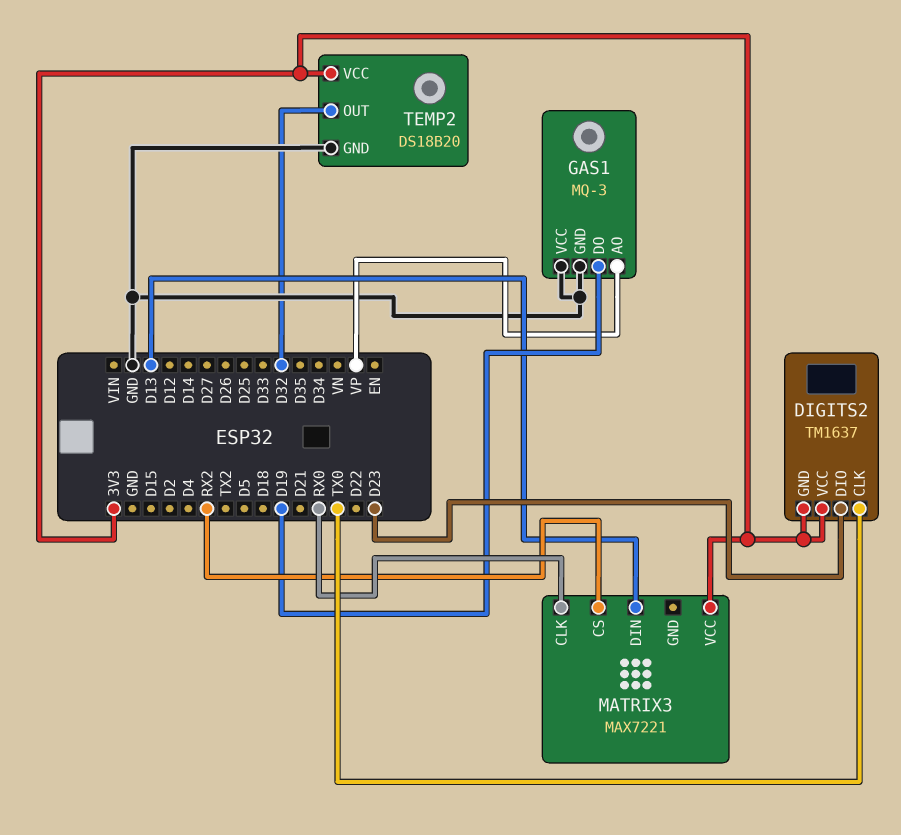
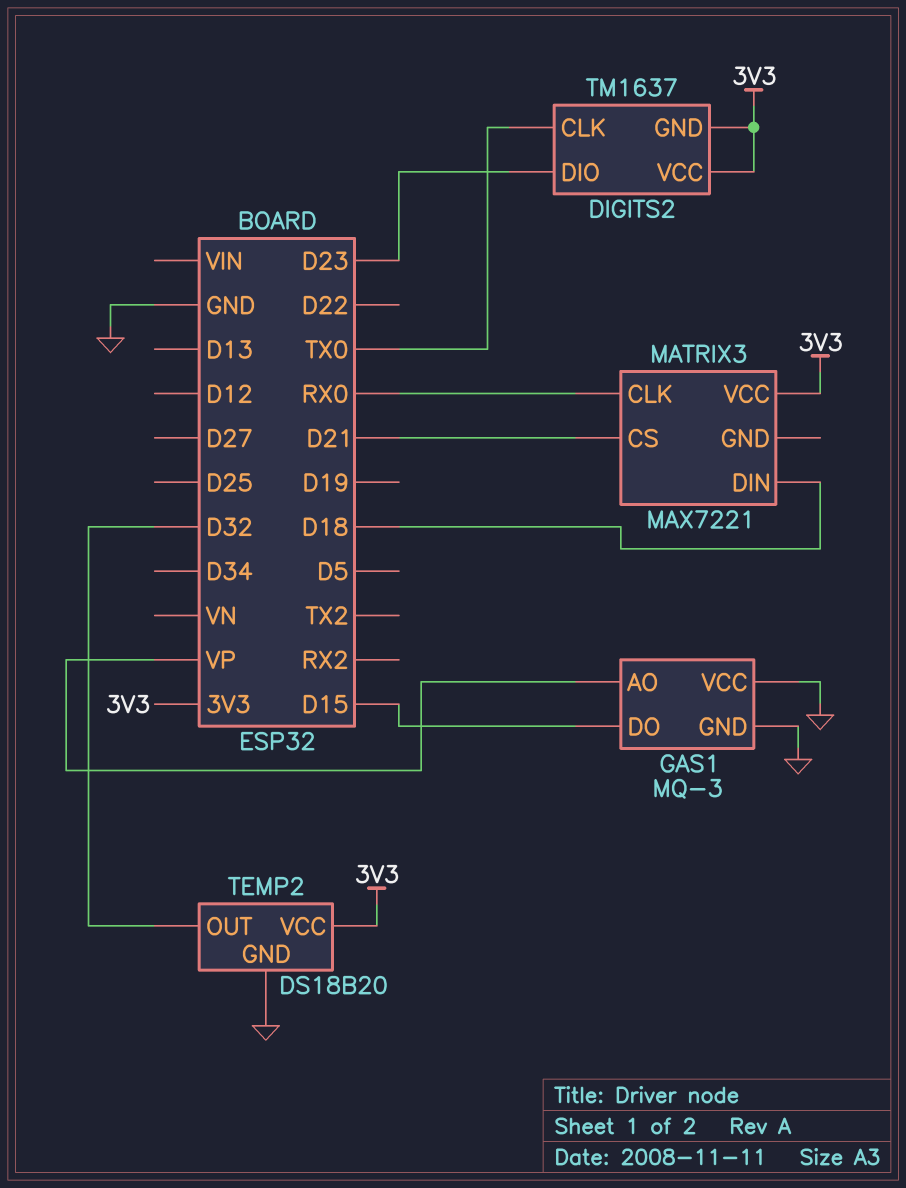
GAS1 pin DO: D19 -> D15
MATRIX3 pin CS: RX2 -> D21
MATRIX3 pin DIN: D13 -> D18

